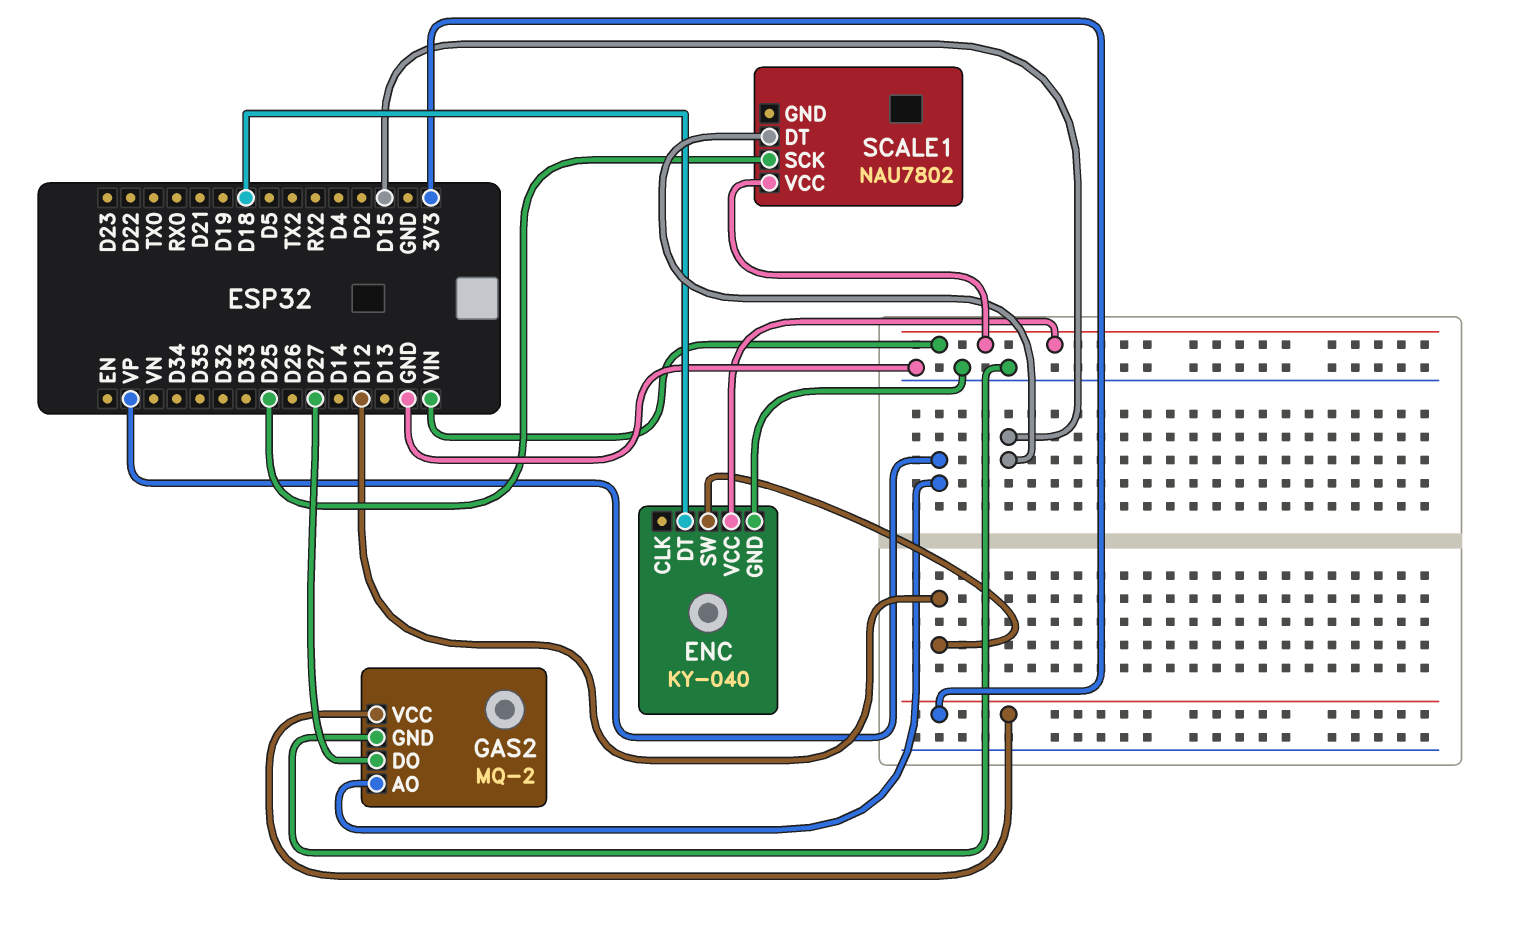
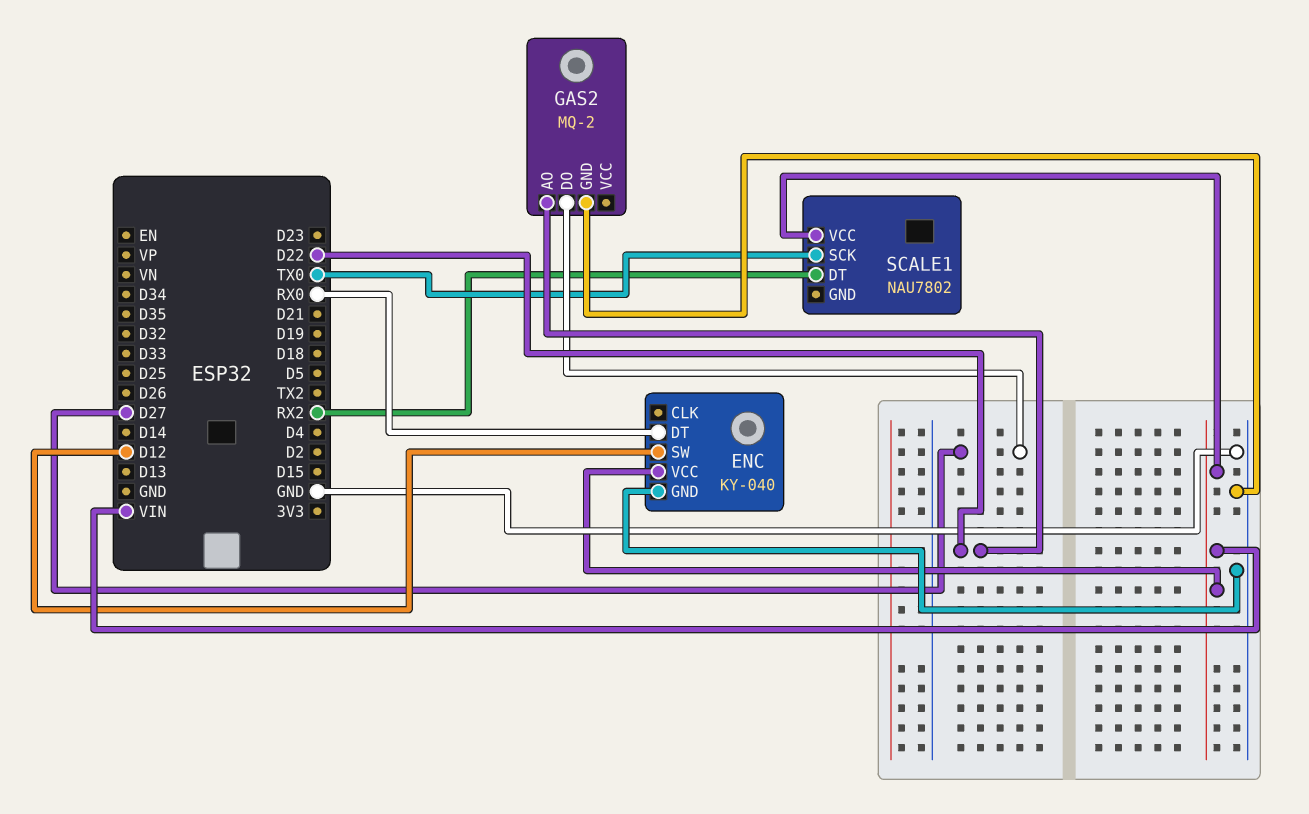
ENC pin DT: D18 -> RX0
GAS2 pin AO: VP -> D22
GAS2 pin VCC: 3V3 -> none
SCALE1 pin DT: D15 -> RX2
SCALE1 pin SCK: D25 -> TX0

